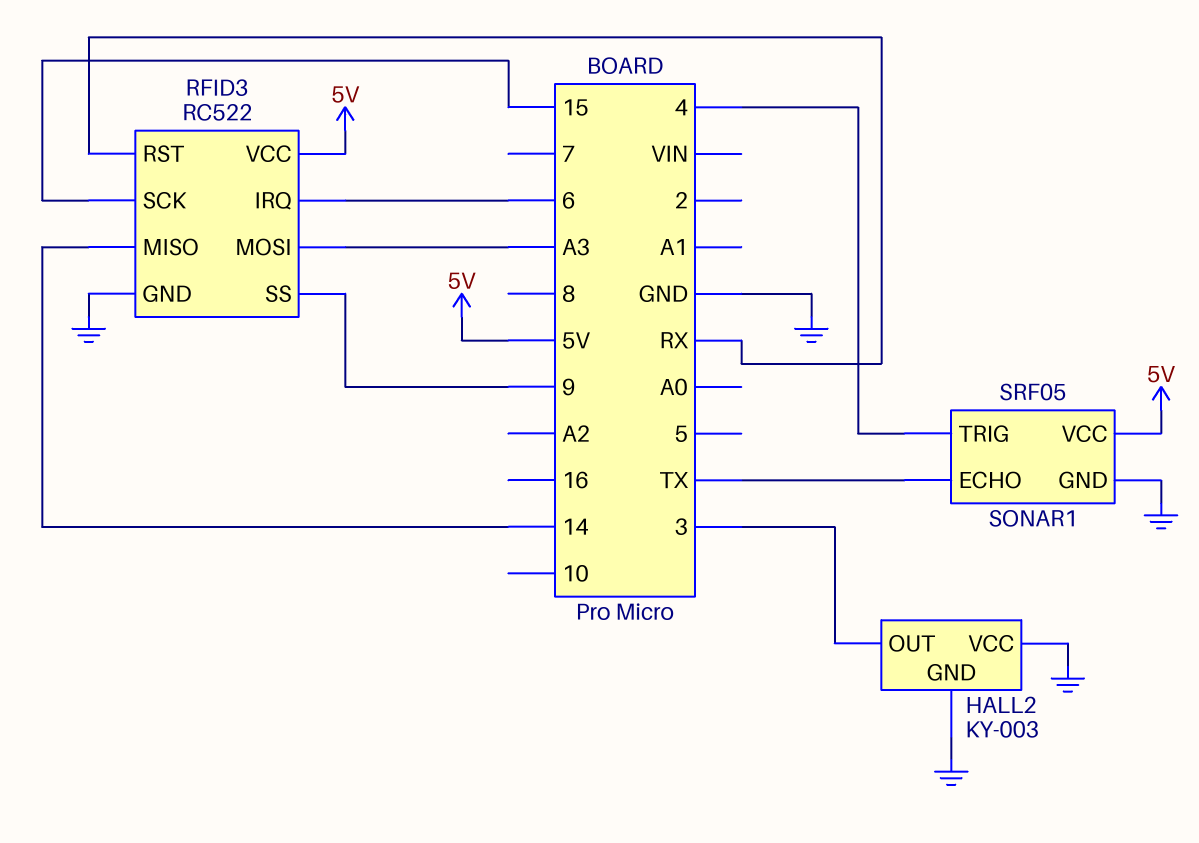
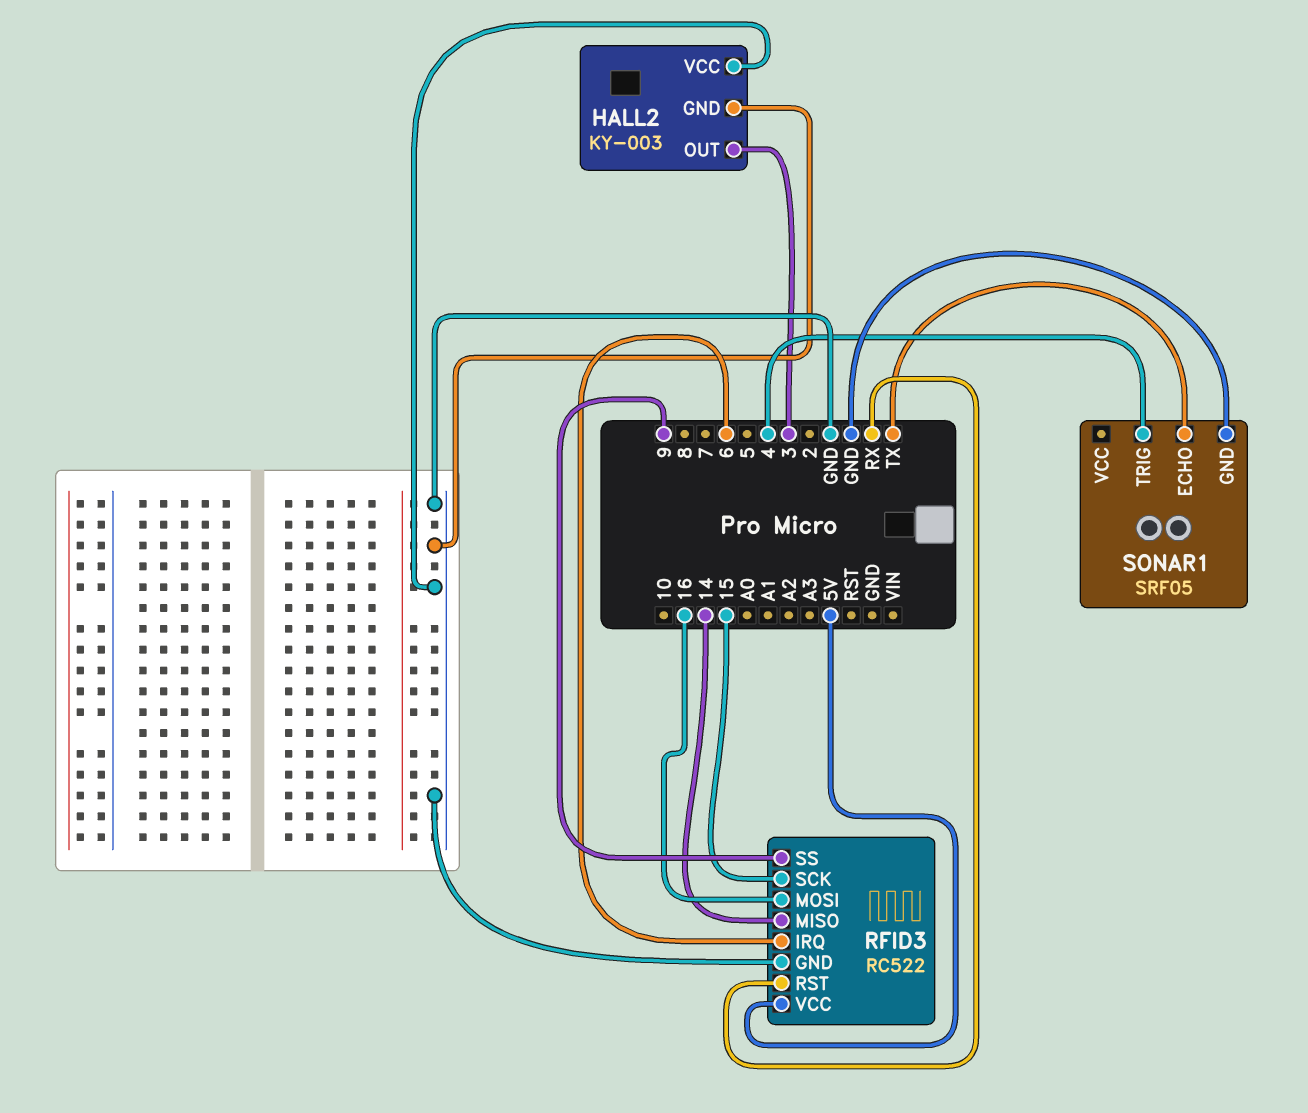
RFID3 pin MOSI: A3 -> 16
SONAR1 pin VCC: 5V -> none

